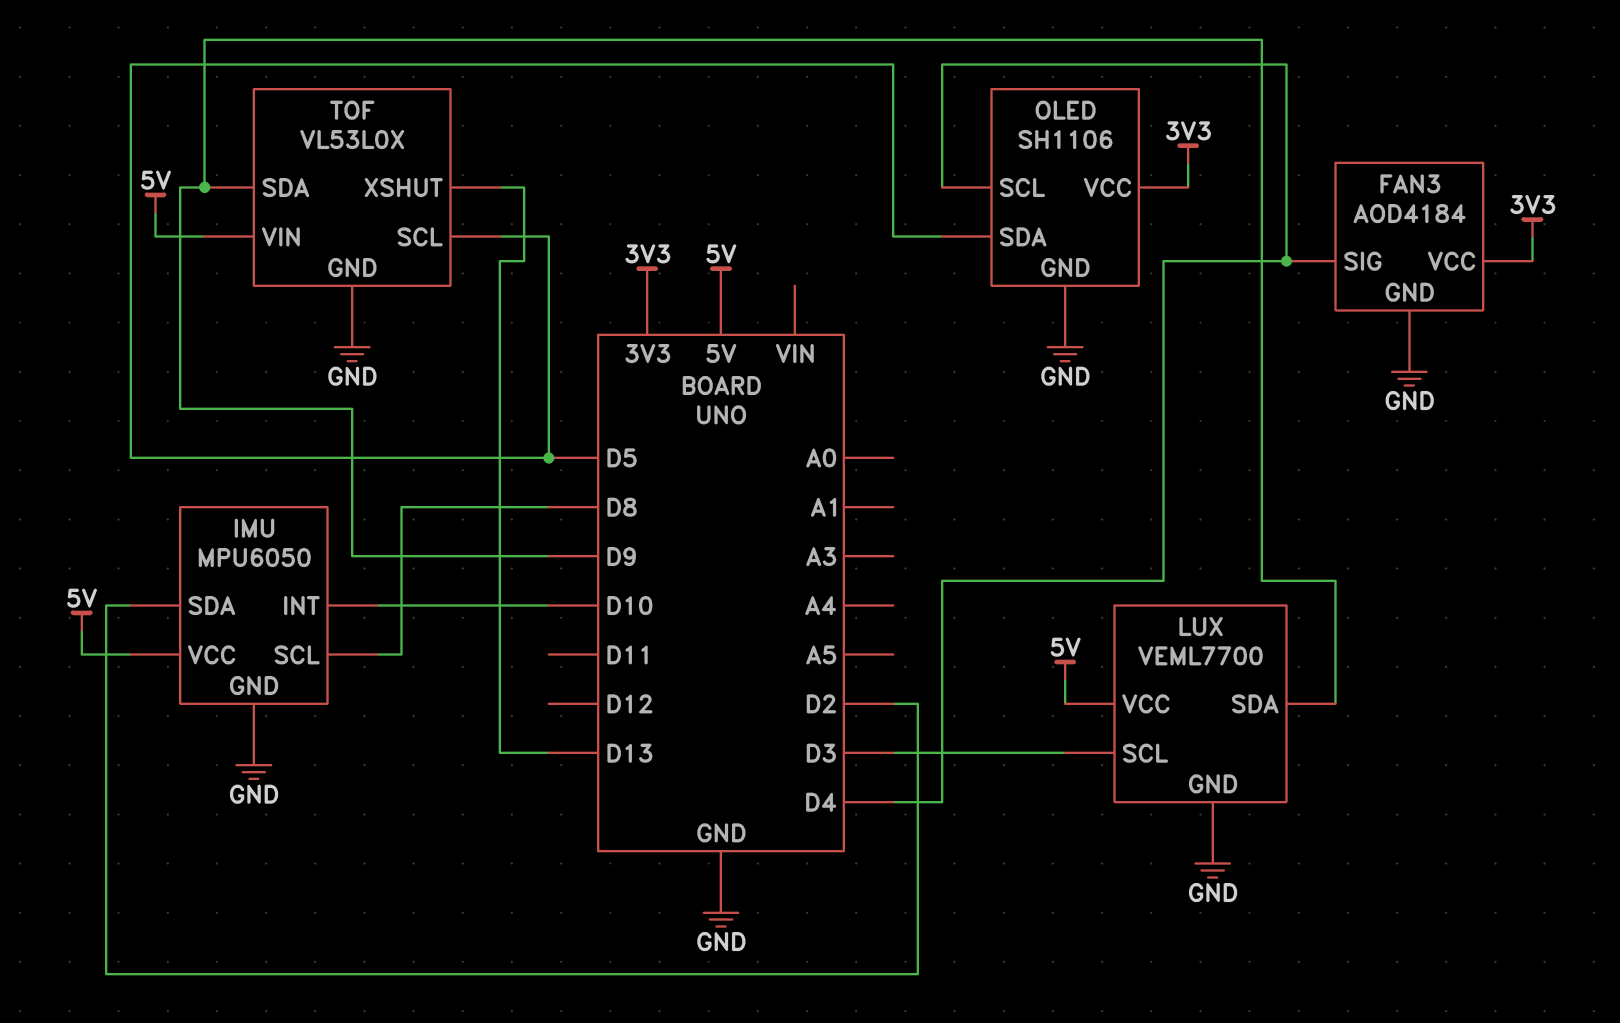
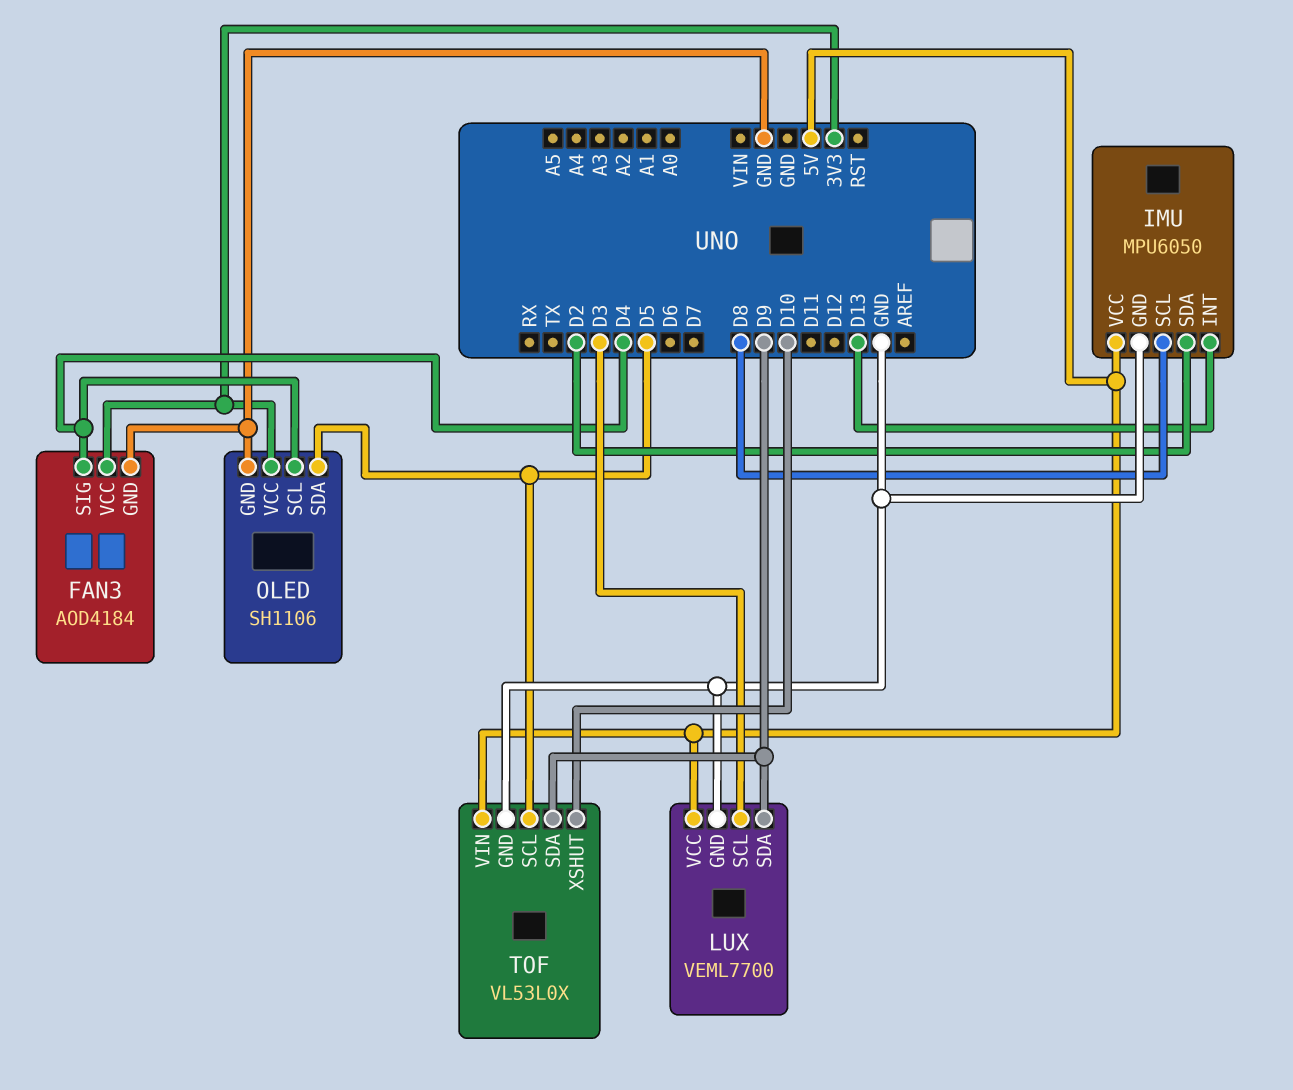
IMU pin INT: D10 -> D13
TOF pin XSHUT: D13 -> D10

